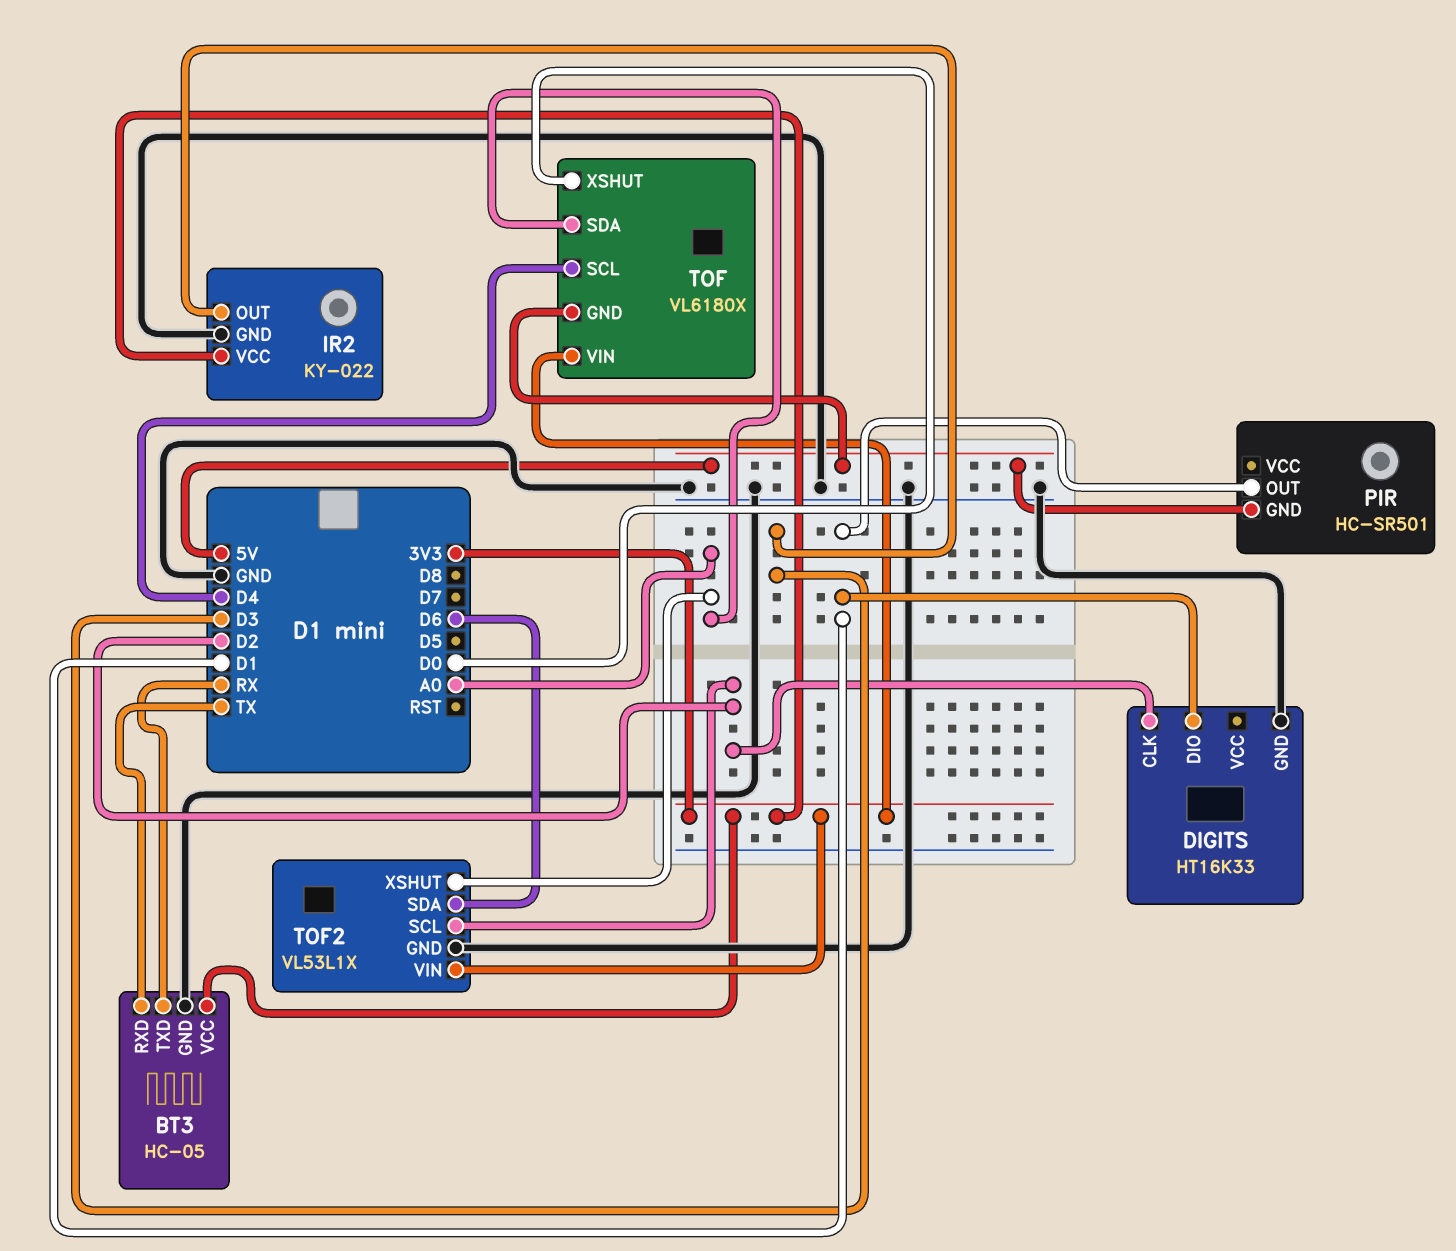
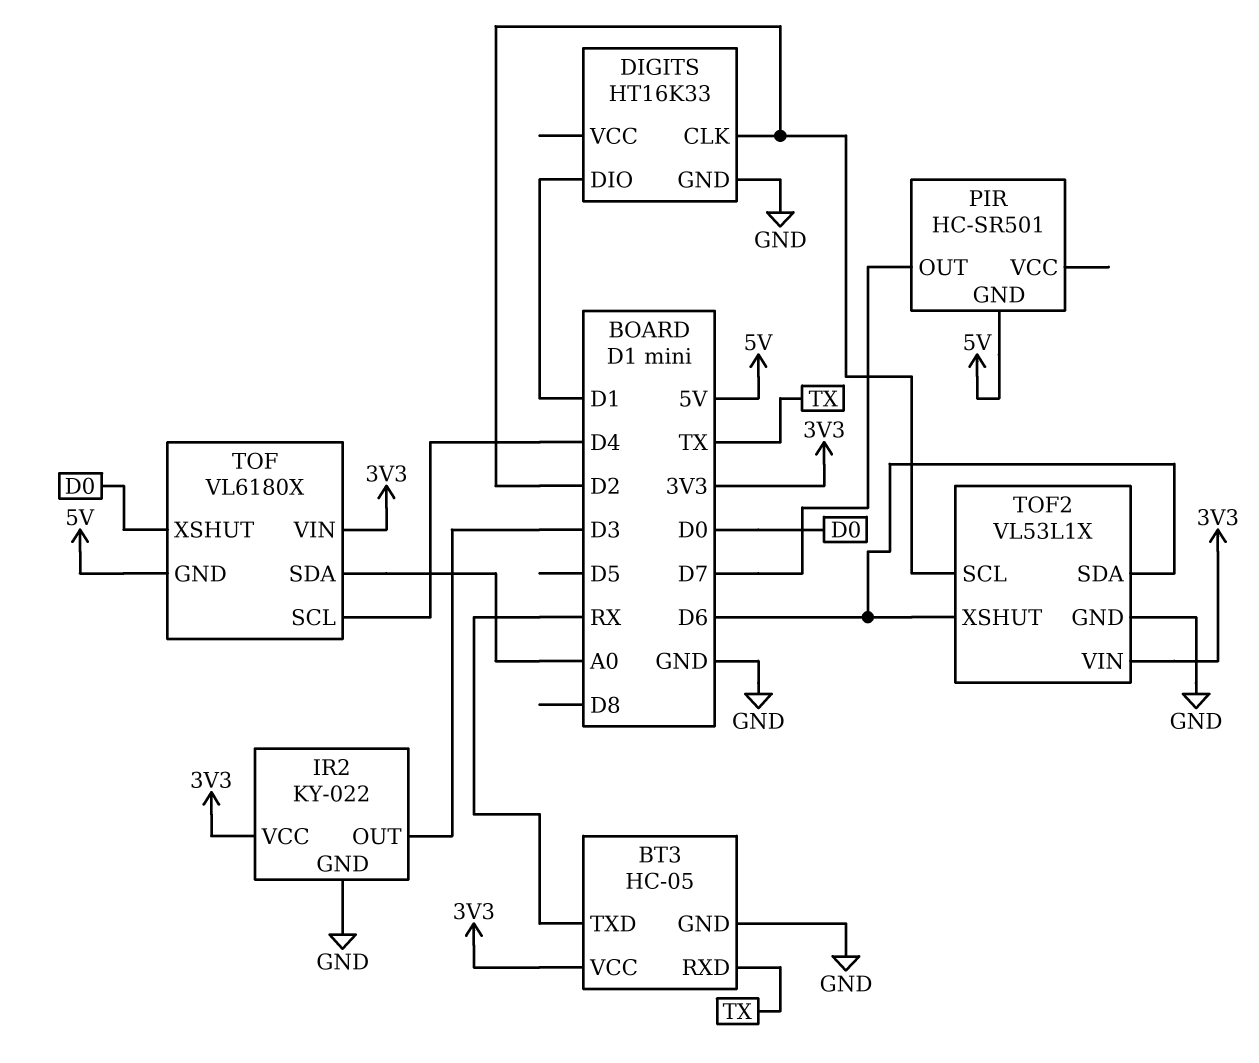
PIR pin OUT: D1 -> D7
TOF2 pin XSHUT: A0 -> D6

